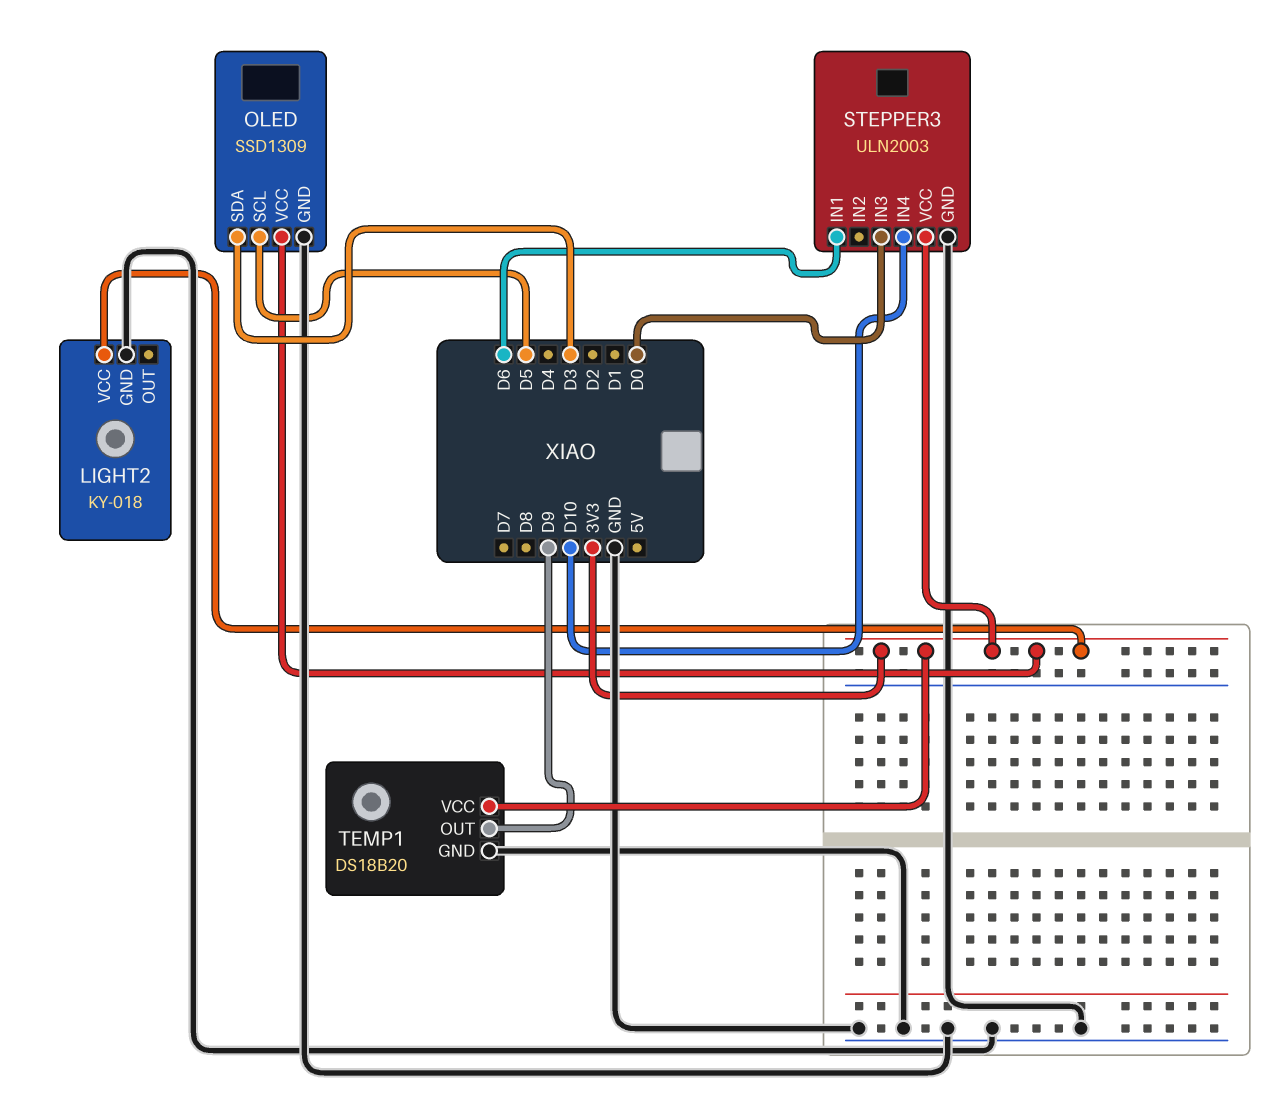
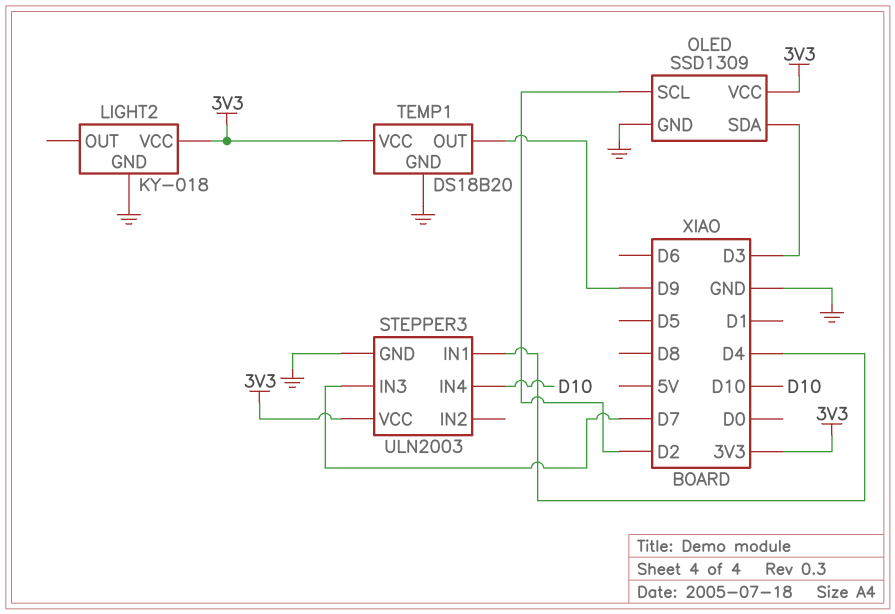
OLED pin SCL: D5 -> D2
STEPPER3 pin IN1: D6 -> D4
STEPPER3 pin IN3: D0 -> D7

